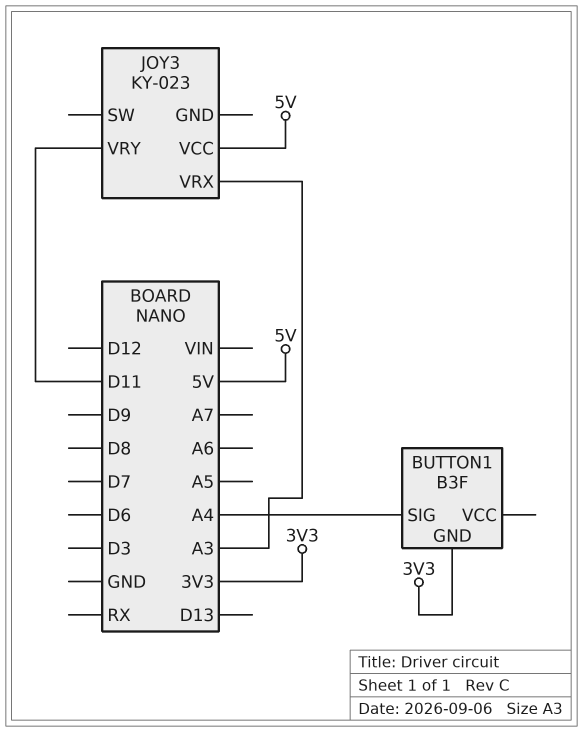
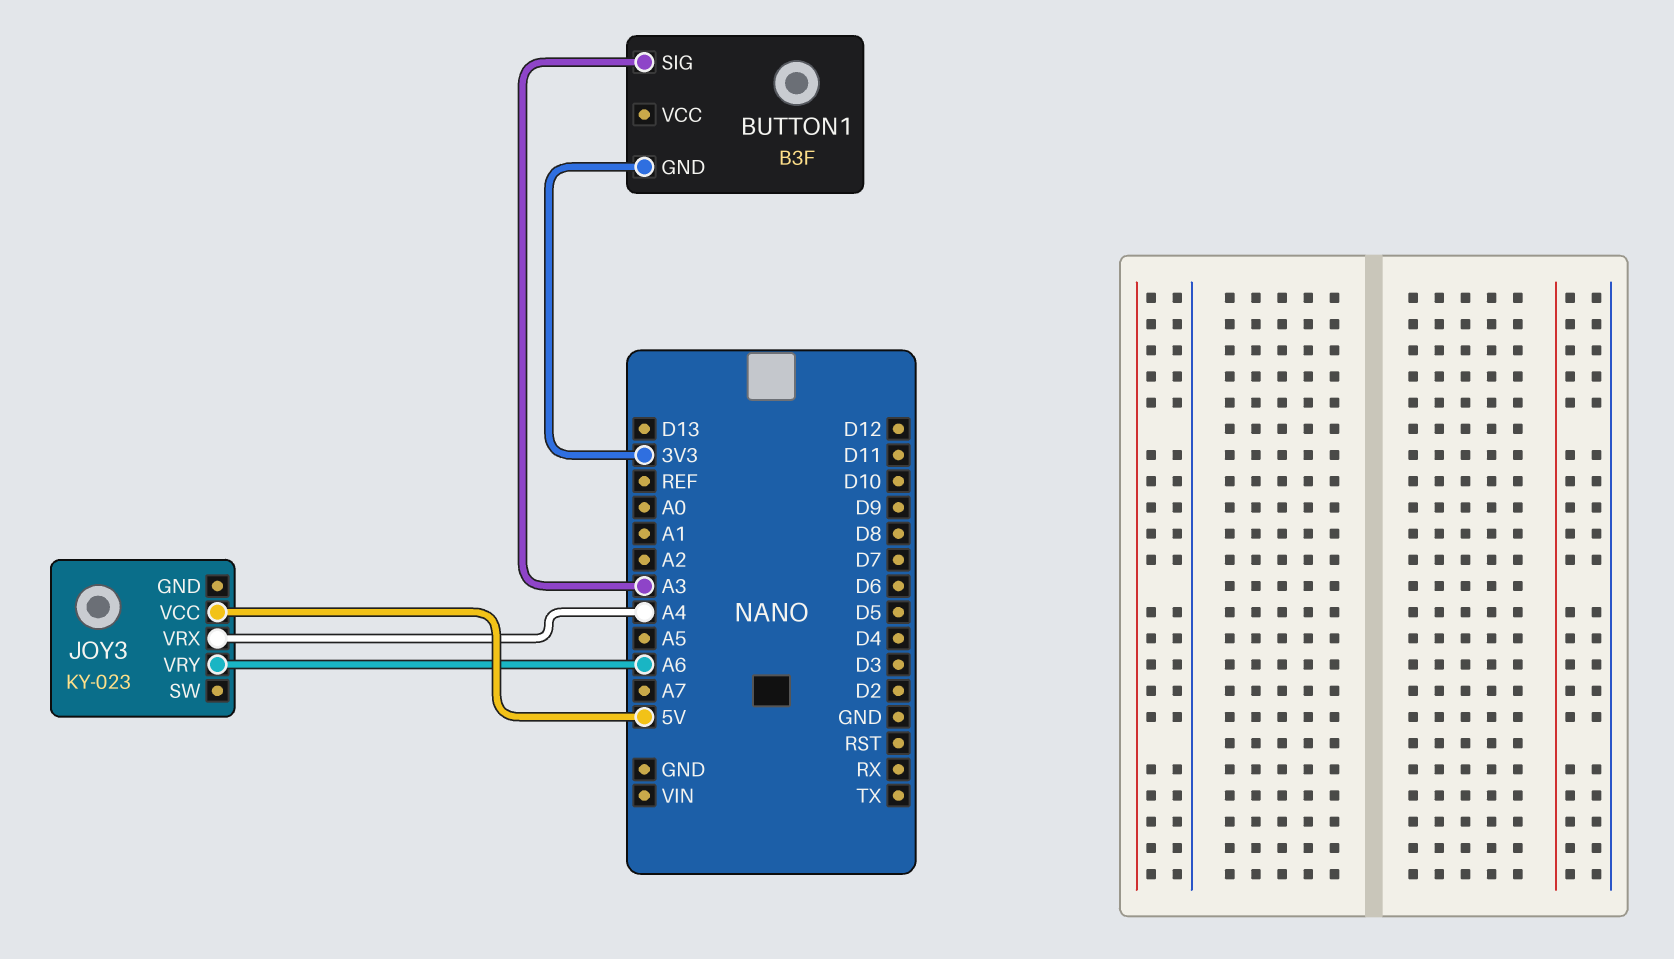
BUTTON1 pin SIG: A4 -> A3
JOY3 pin VRX: A3 -> A4
JOY3 pin VRY: D11 -> A6

